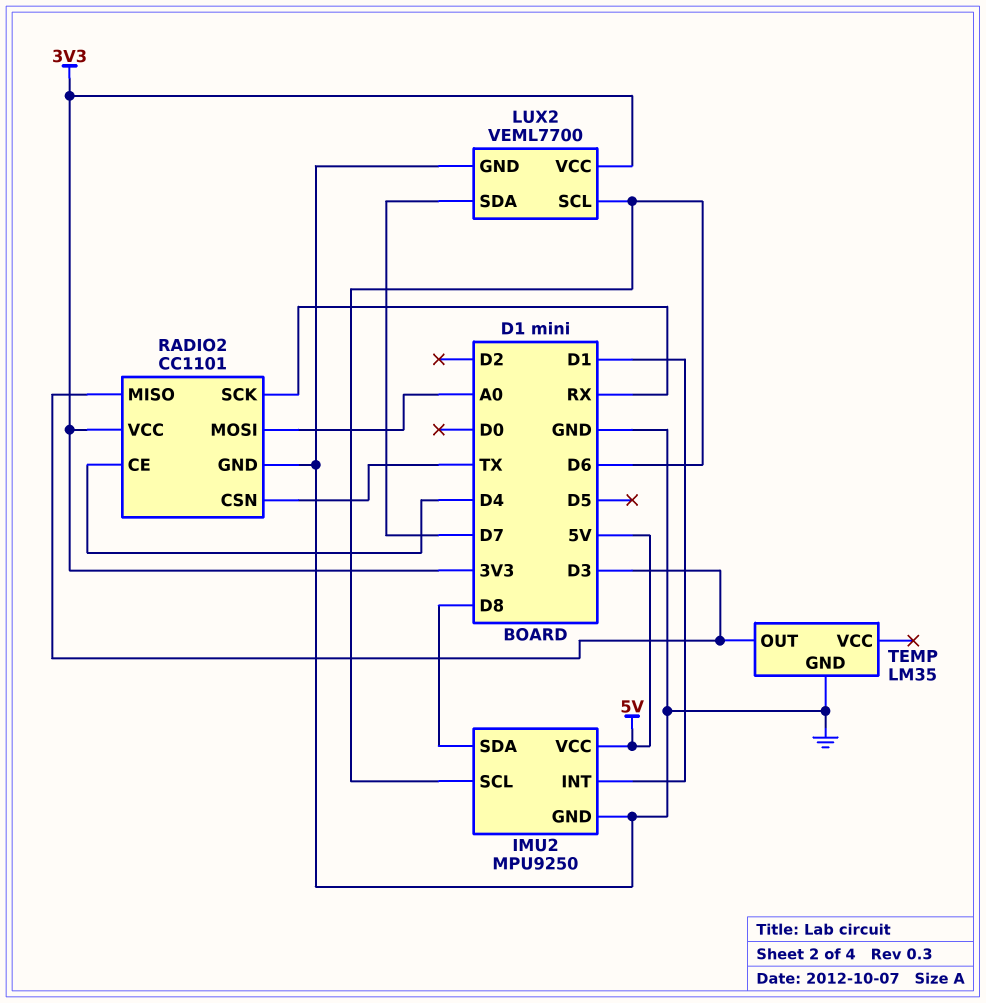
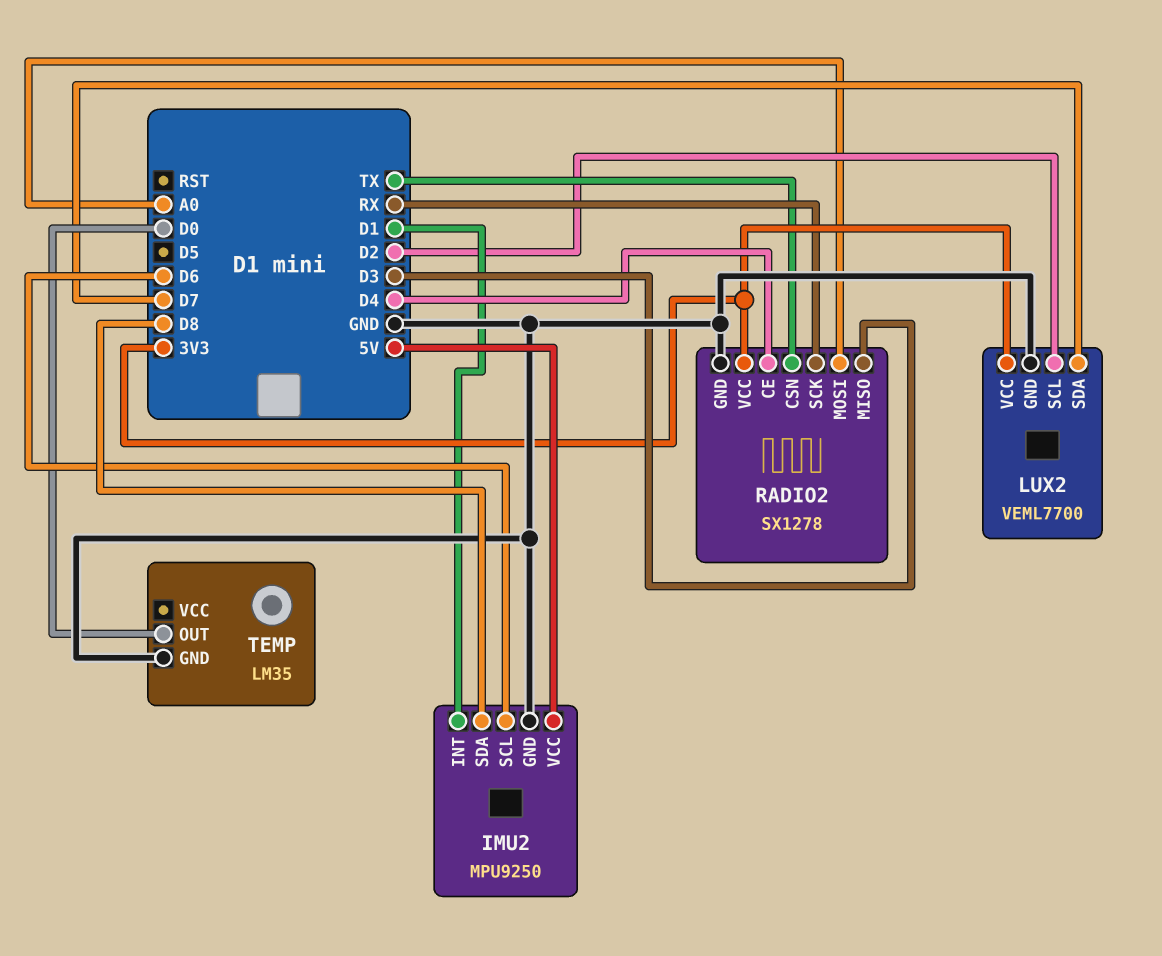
LUX2 pin SCL: D6 -> D2
RADIO2: CC1101 -> SX1278
TEMP pin OUT: D3 -> D0

